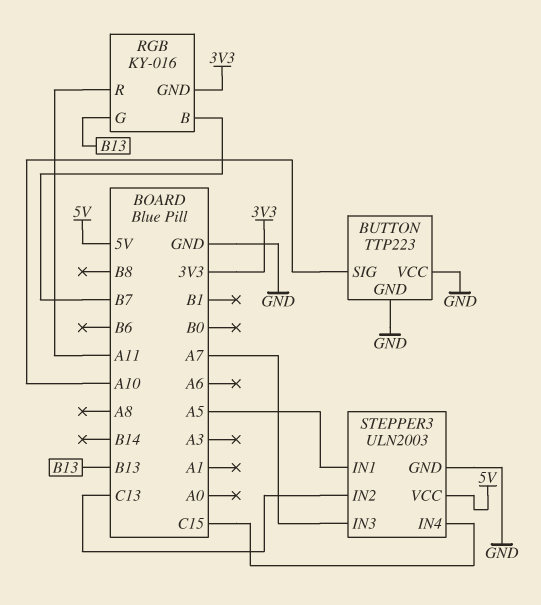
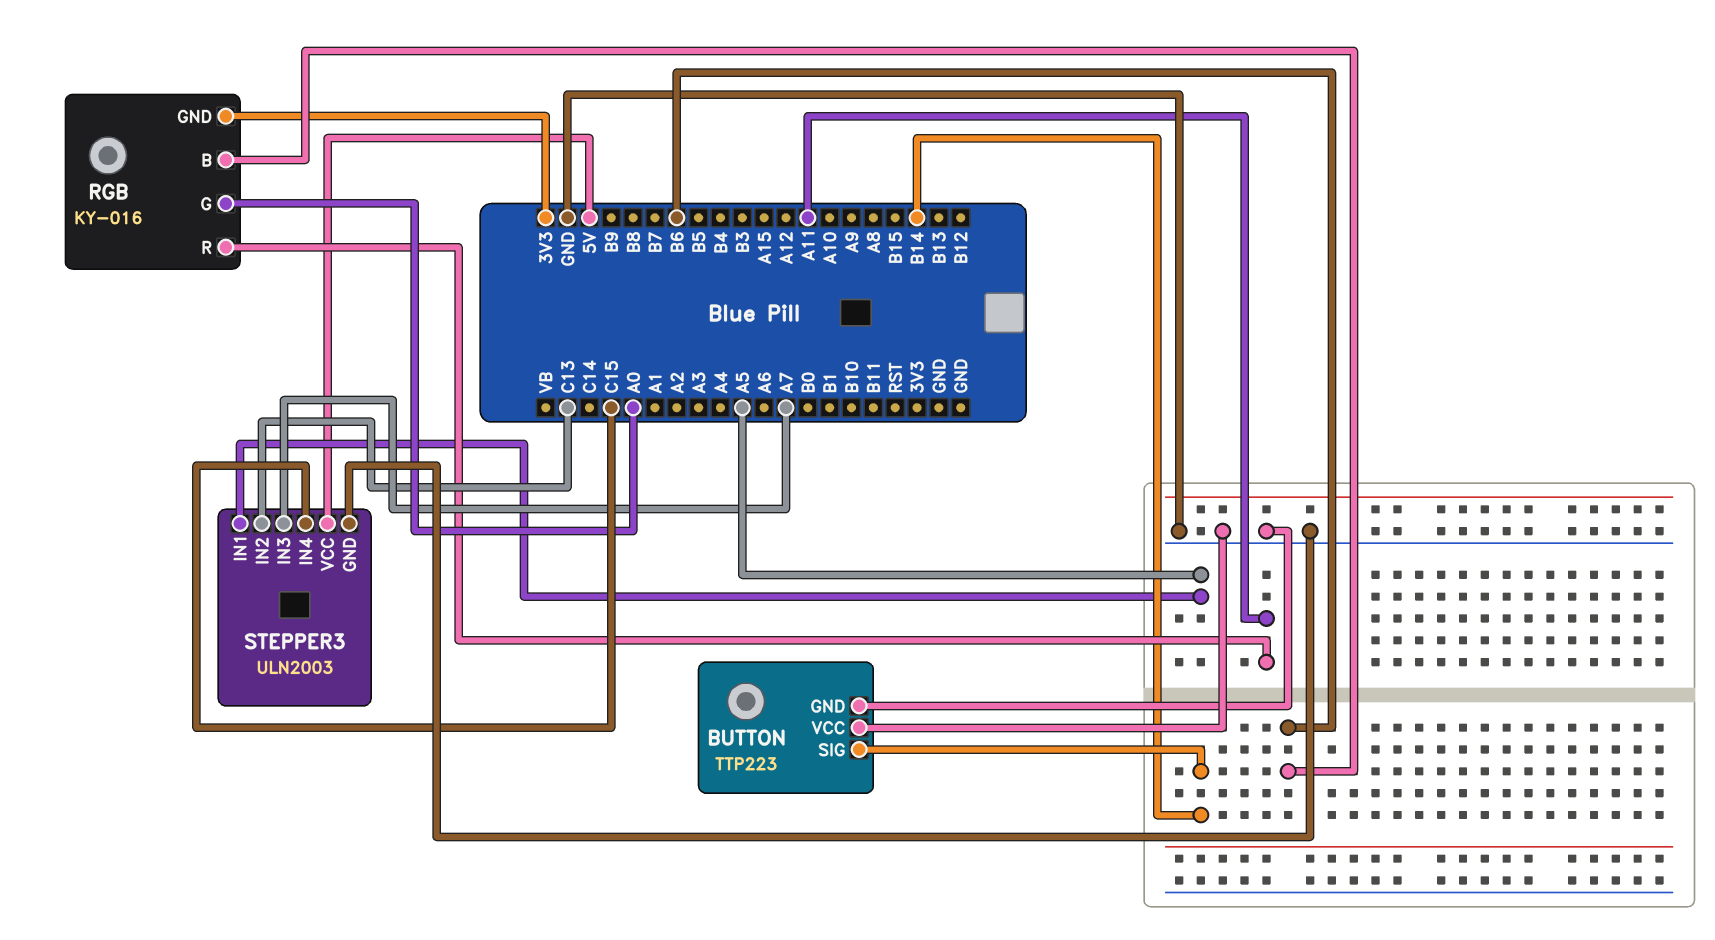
BUTTON pin SIG: A10 -> B14
RGB pin B: B7 -> B6
RGB pin G: B13 -> A0

